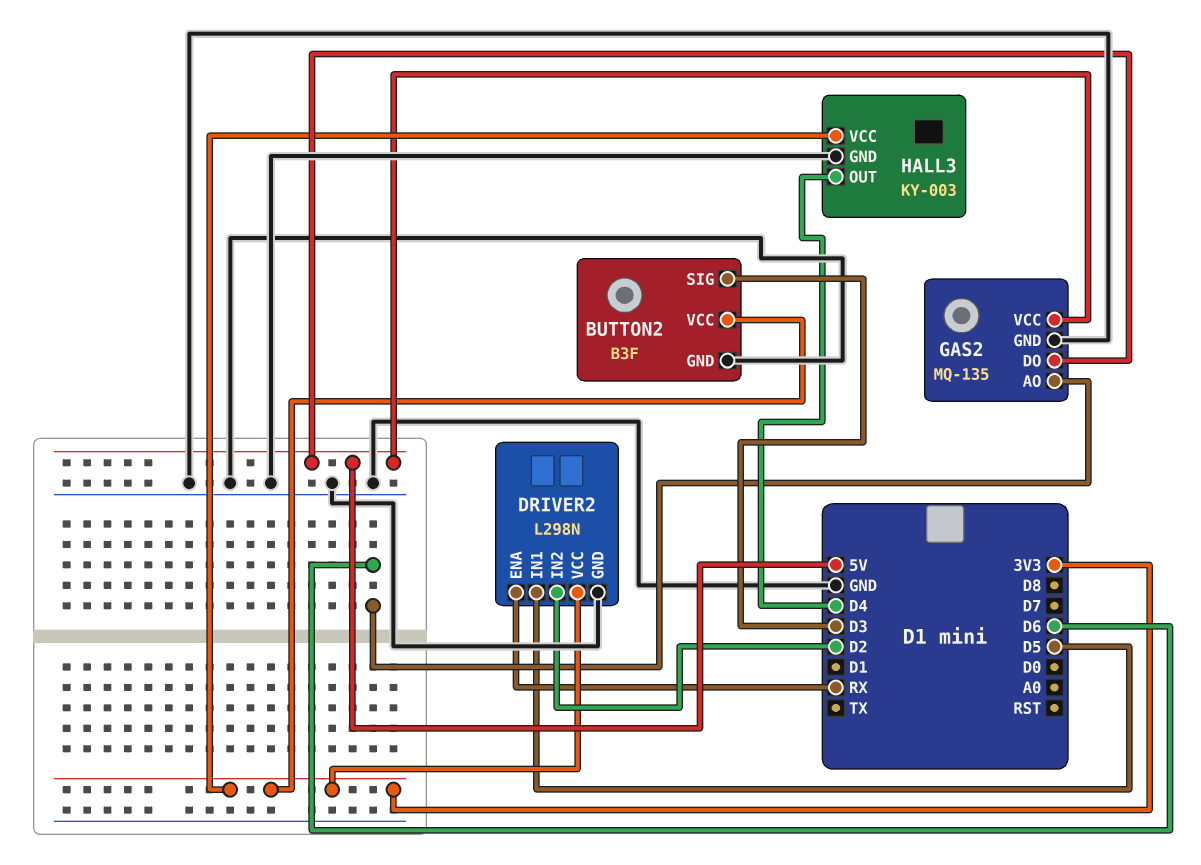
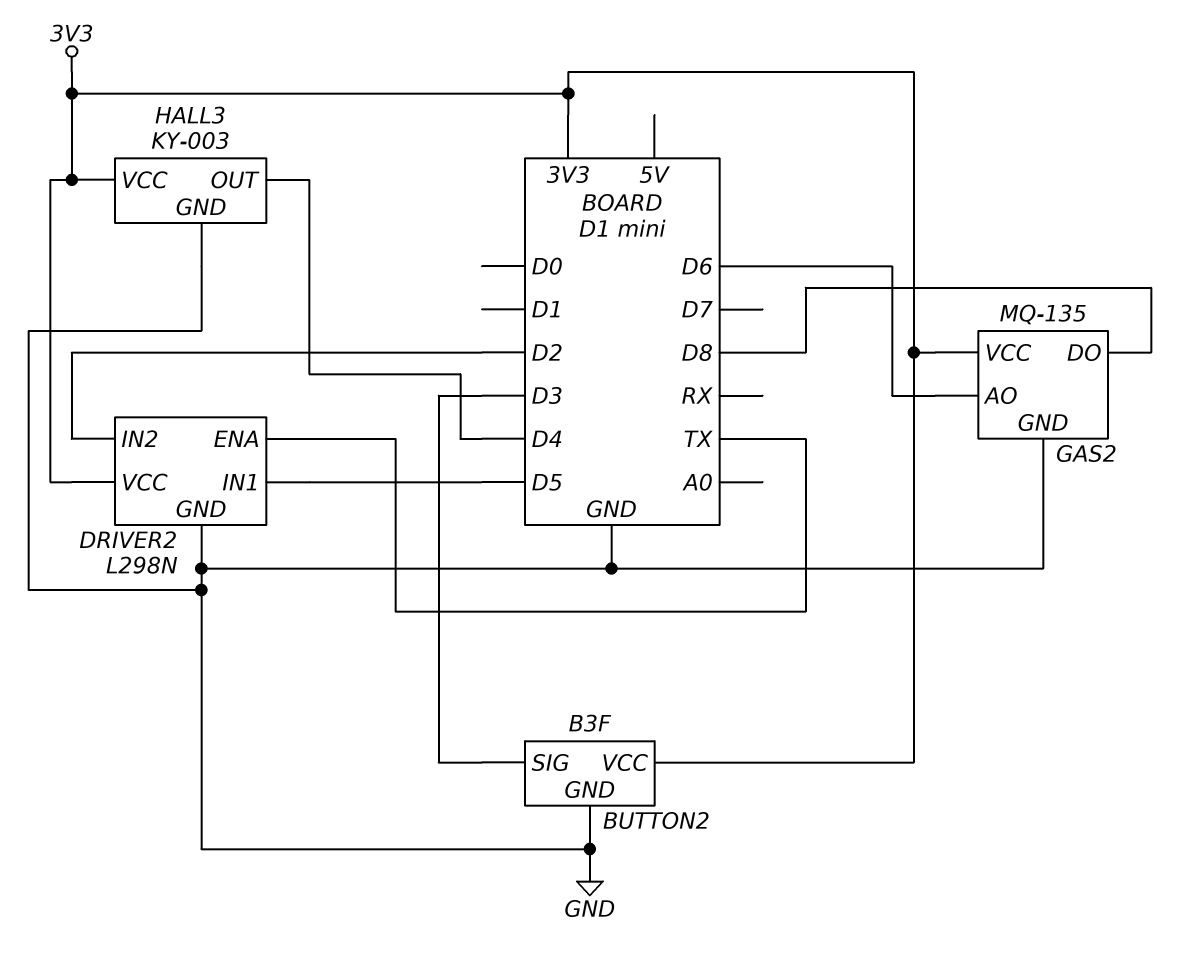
DRIVER2 pin ENA: RX -> TX
GAS2 pin DO: 5V -> D8
GAS2 pin VCC: 5V -> 3V3

